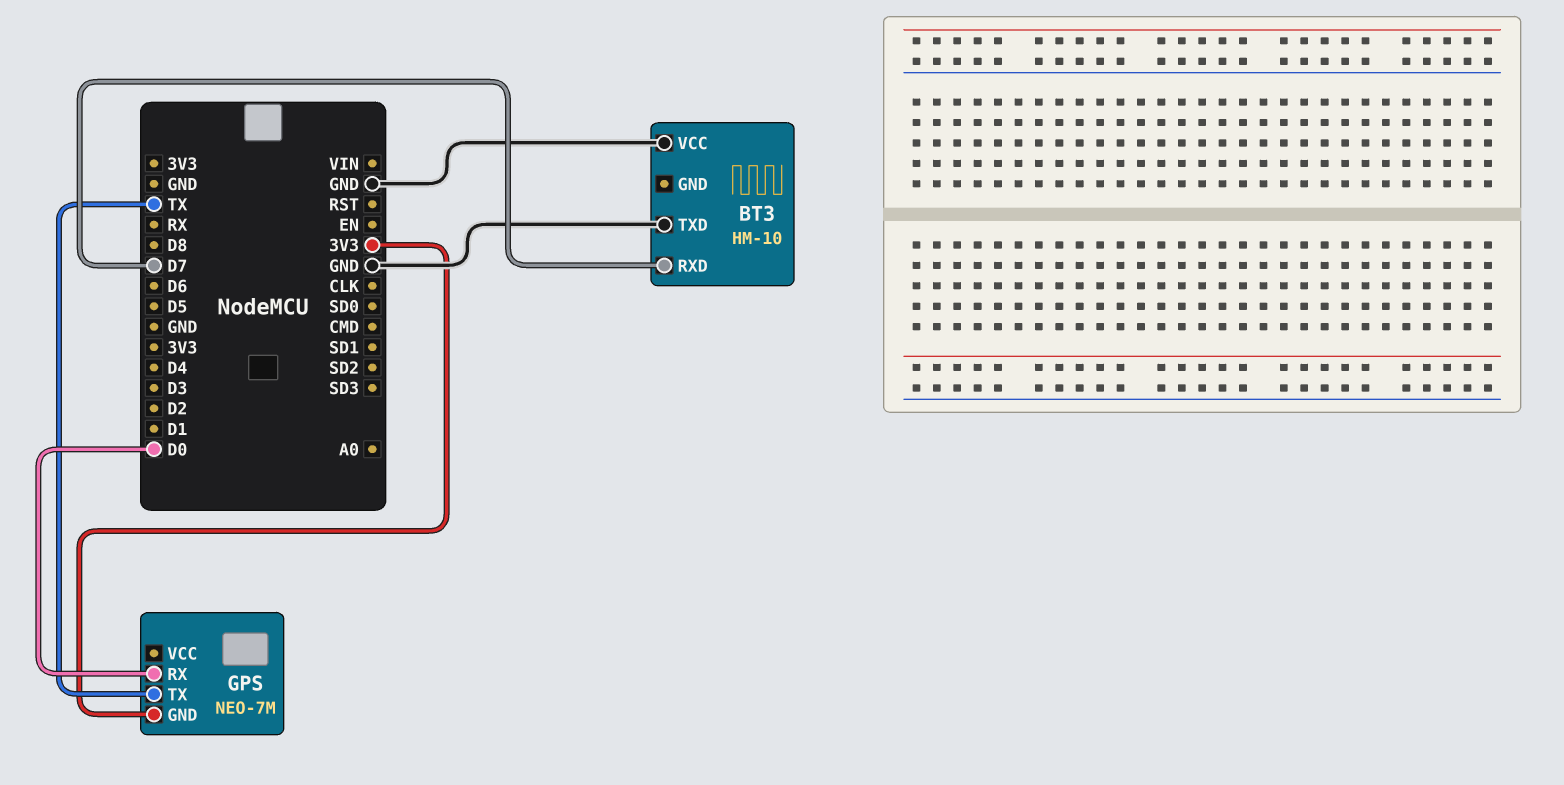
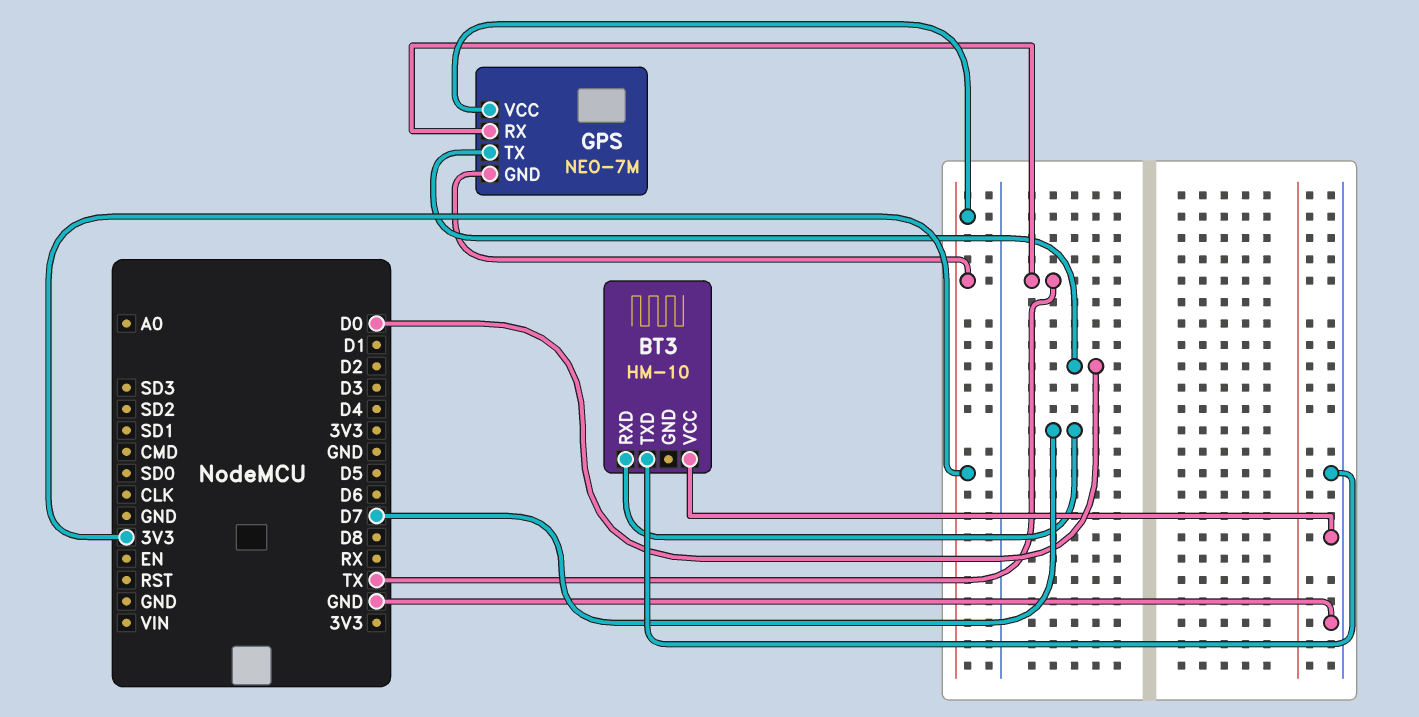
GPS pin RX: D0 -> TX
GPS pin TX: TX -> D0
GPS pin VCC: none -> 3V3

